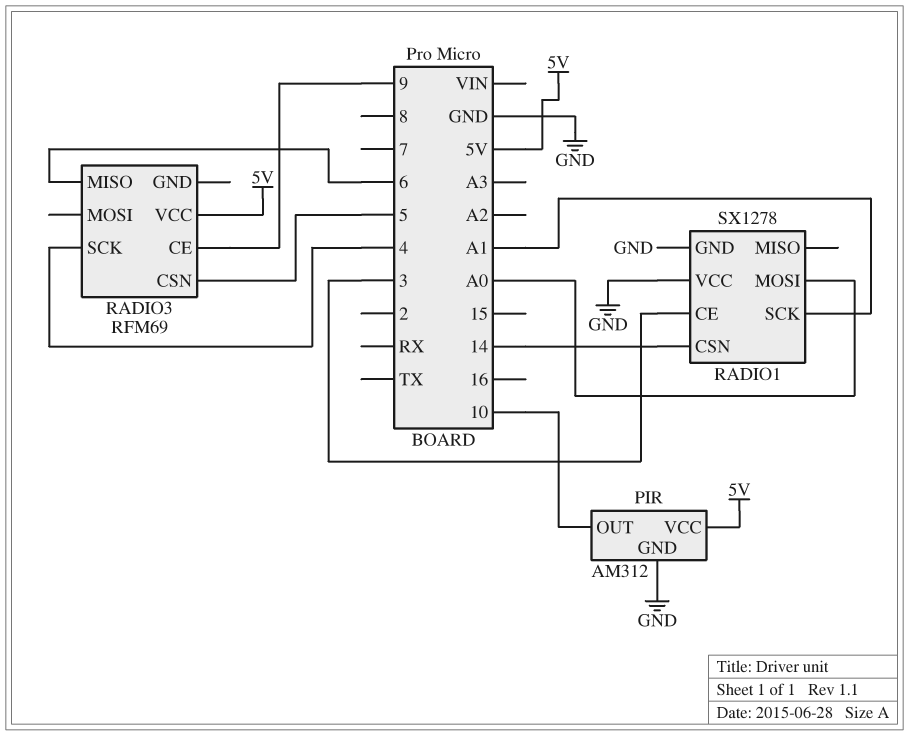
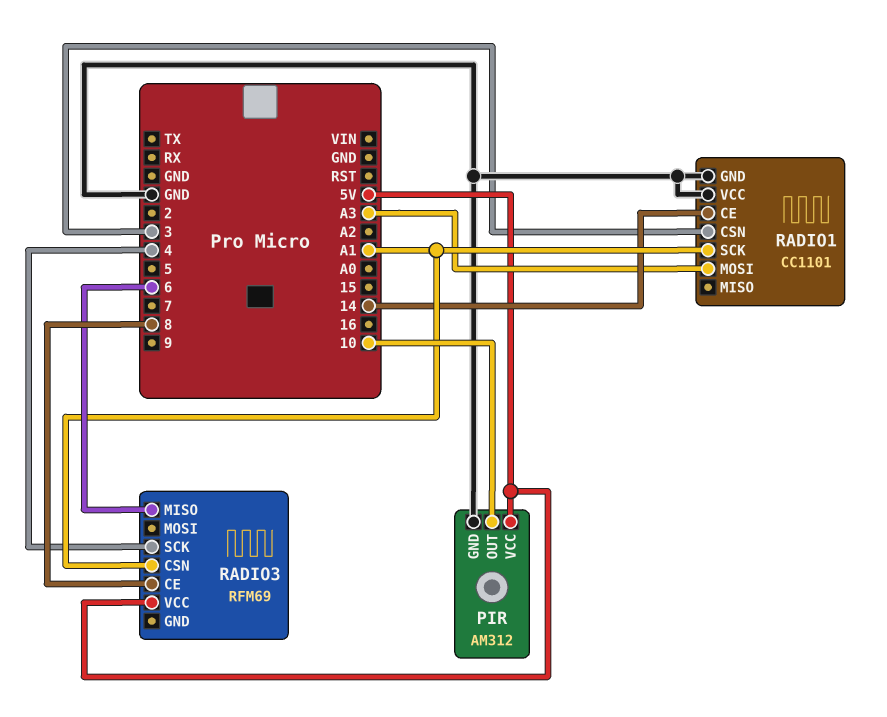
RADIO1: SX1278 -> CC1101
RADIO1 pin CE: 3 -> 14
RADIO1 pin CSN: 14 -> 3
RADIO1 pin MOSI: A0 -> A3
RADIO3 pin CE: 9 -> 8
RADIO3 pin CSN: 5 -> A1

